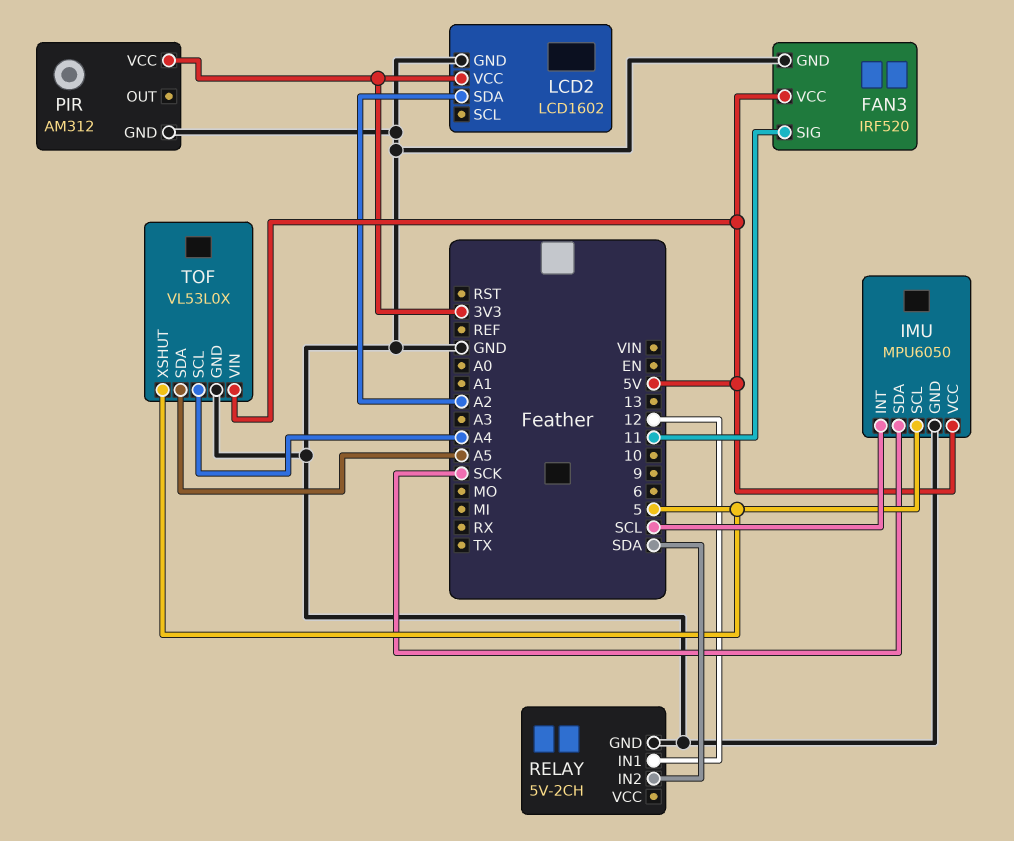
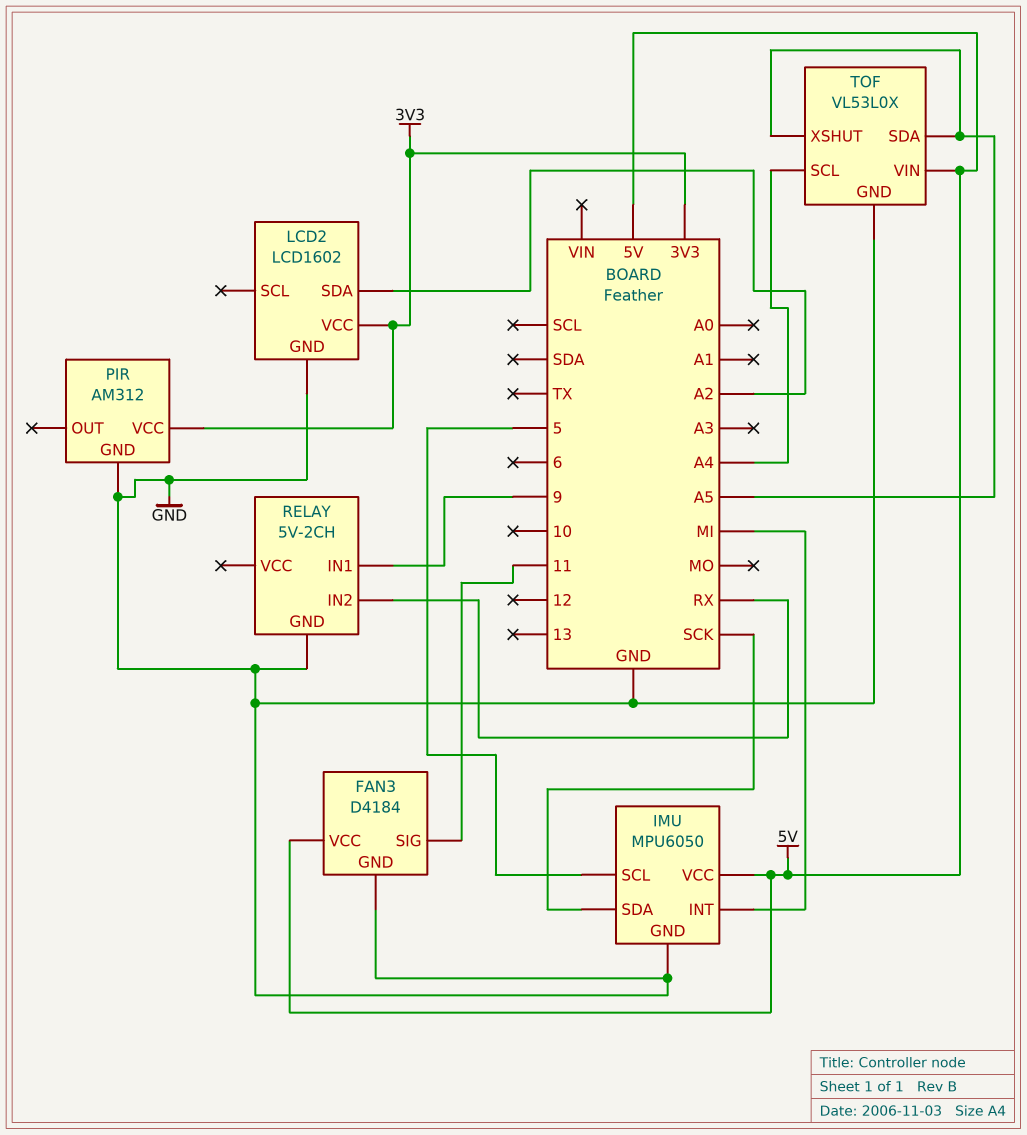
FAN3: IRF520 -> D4184
IMU pin INT: SCL -> MI
RELAY pin IN1: 12 -> 9
RELAY pin IN2: SDA -> RX
TOF pin XSHUT: 5 -> A5

